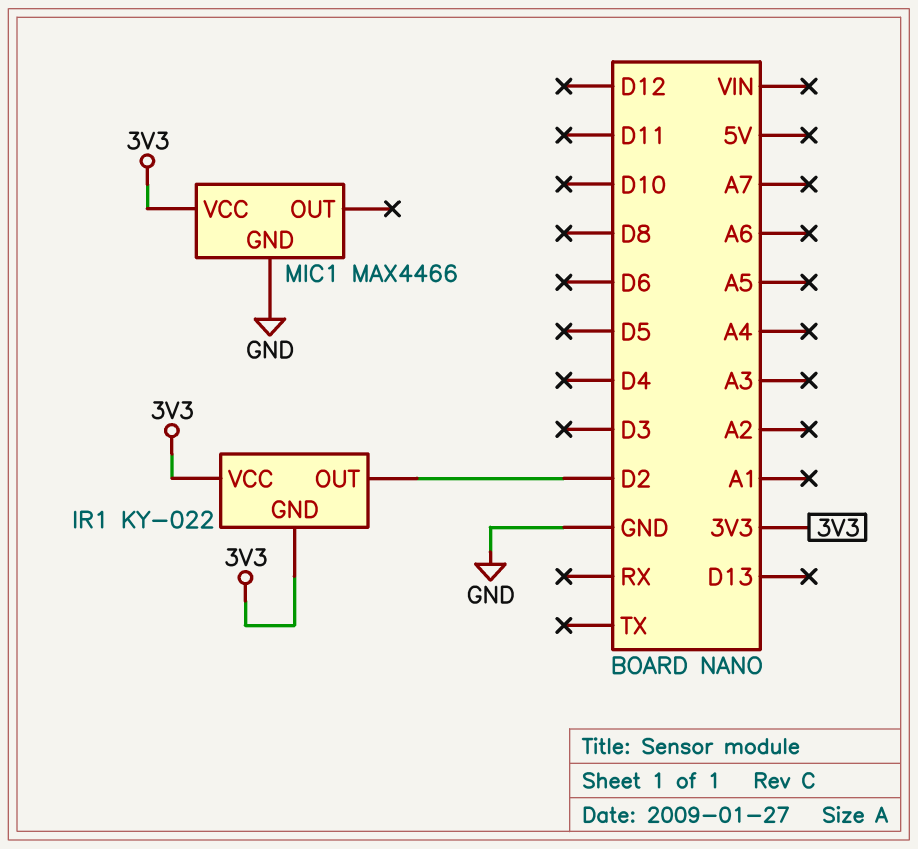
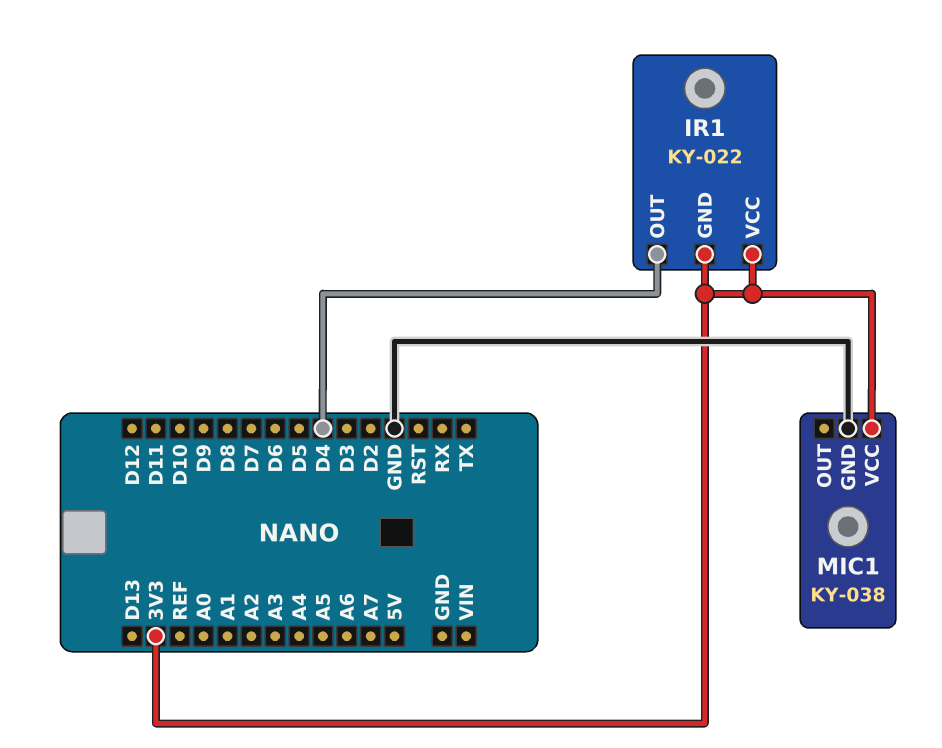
IR1 pin OUT: D2 -> D4
MIC1: MAX4466 -> KY-038

